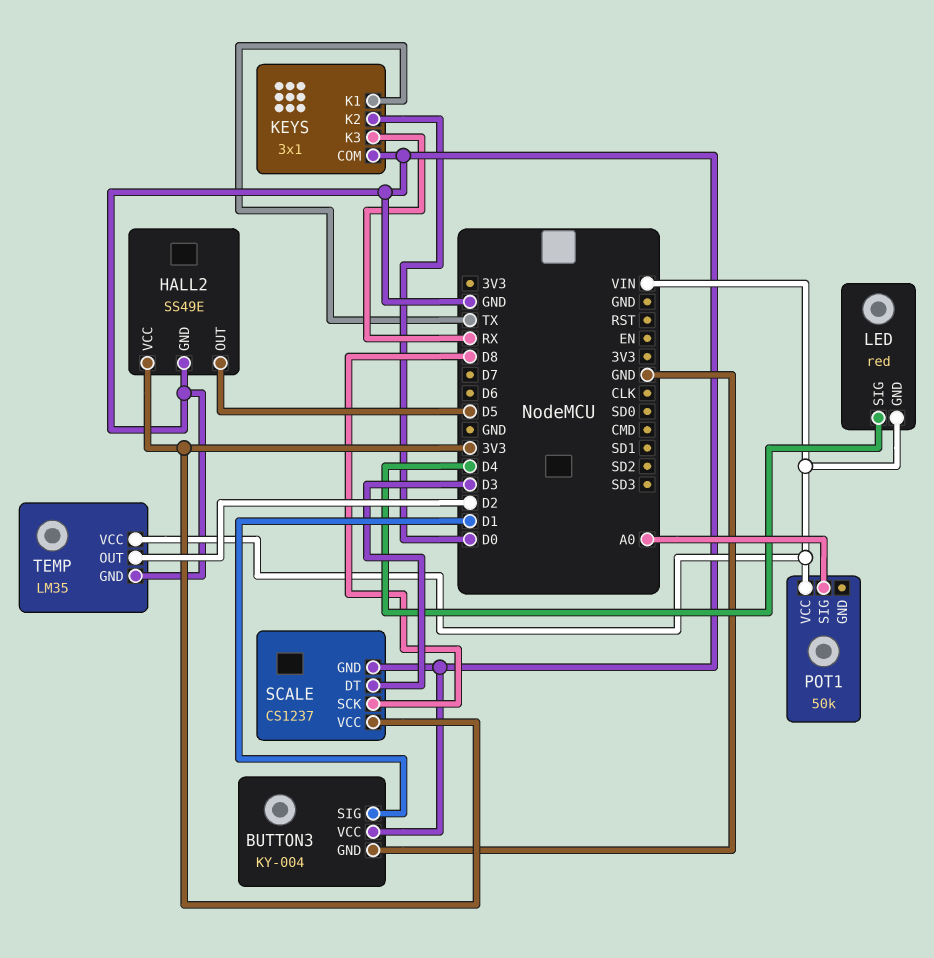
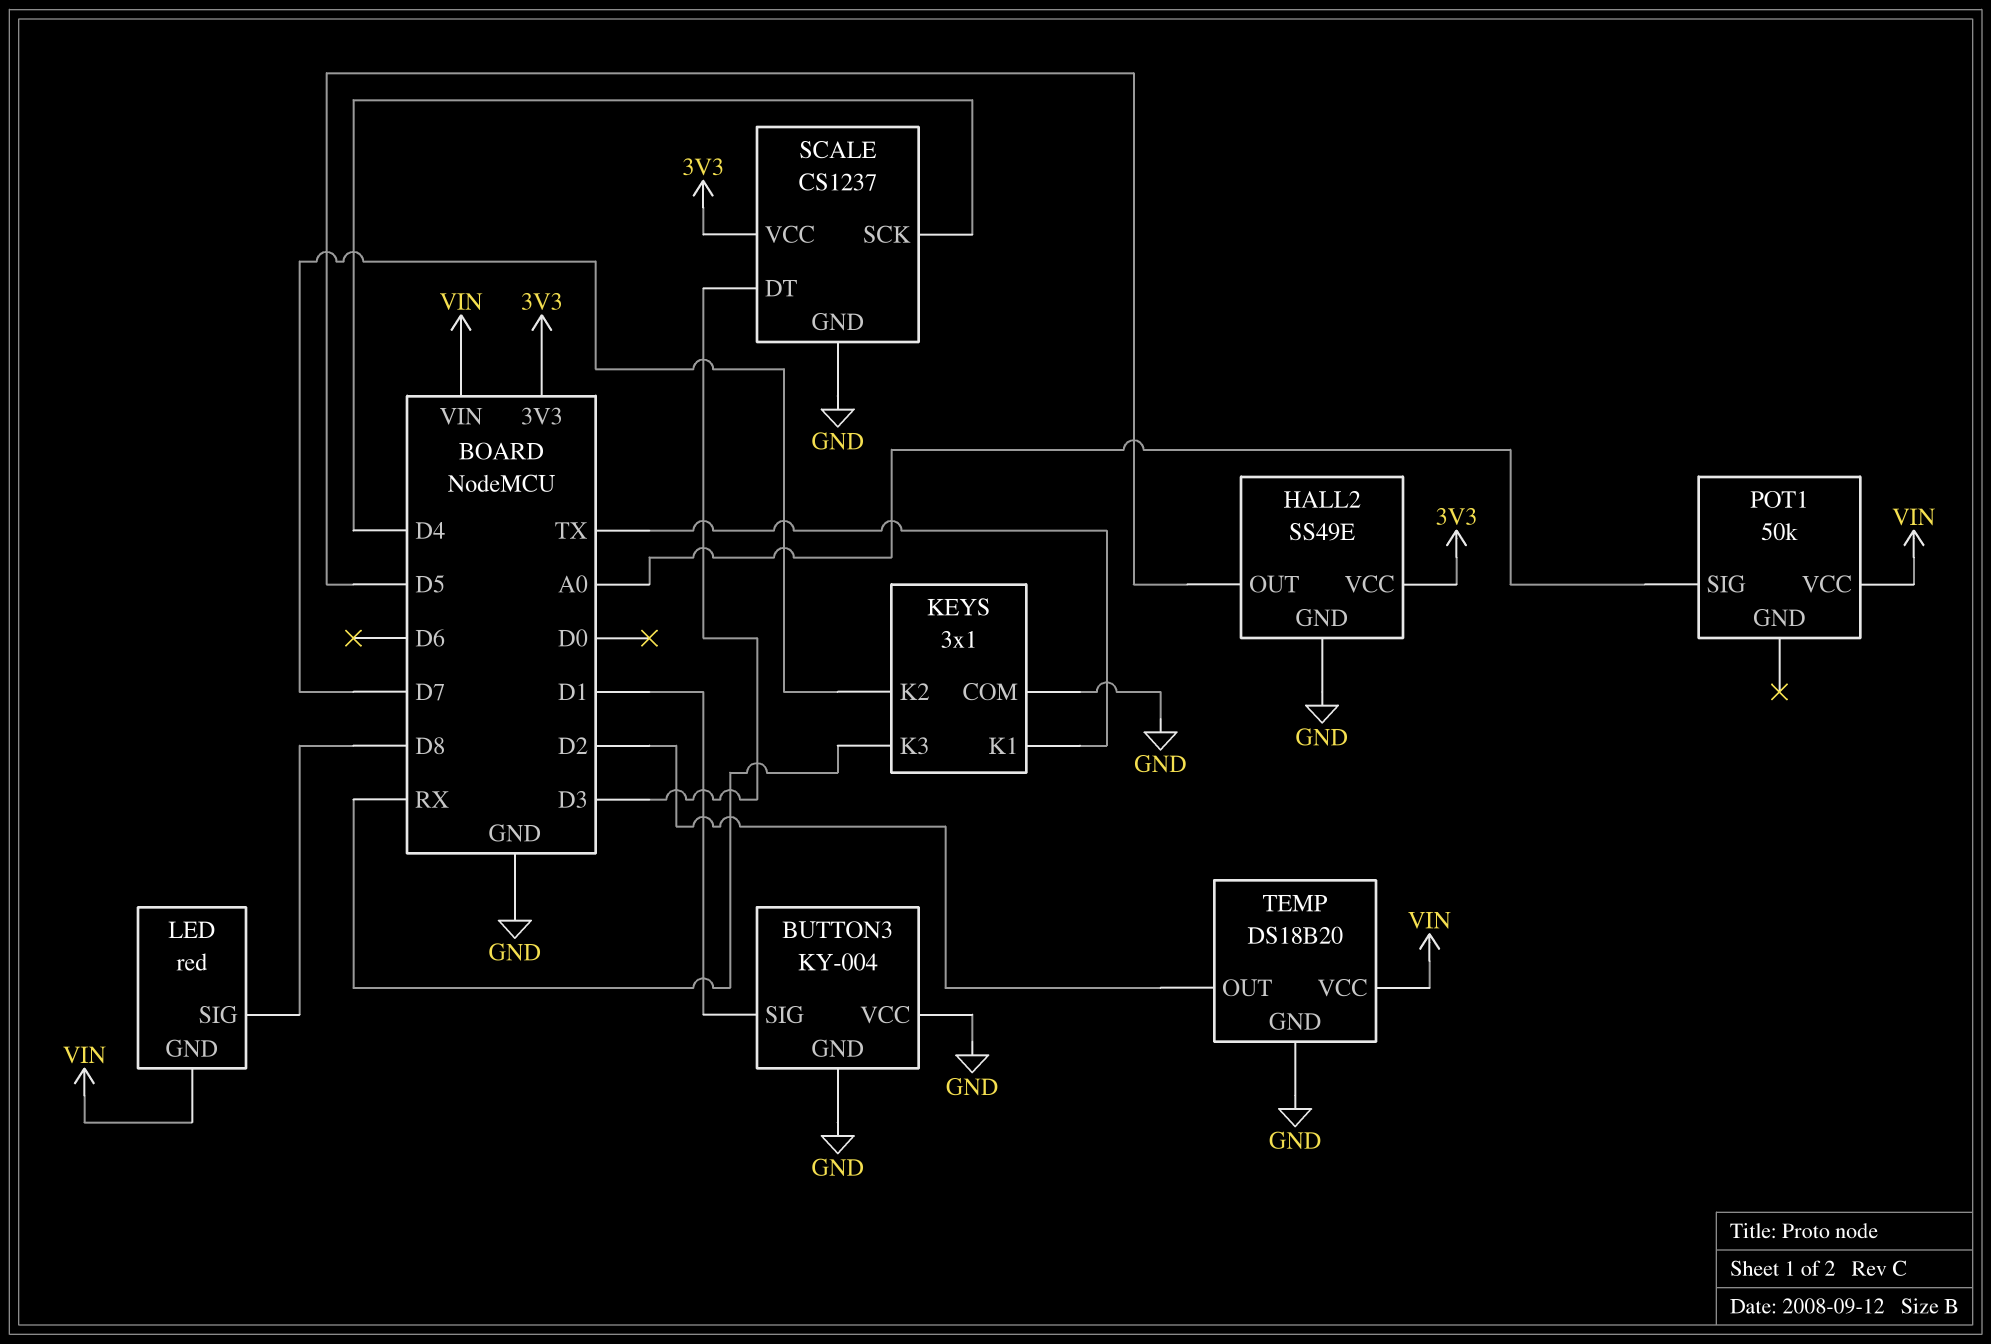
KEYS pin K2: D0 -> D7
LED pin SIG: D4 -> D8
SCALE pin SCK: D8 -> D4
TEMP: LM35 -> DS18B20

